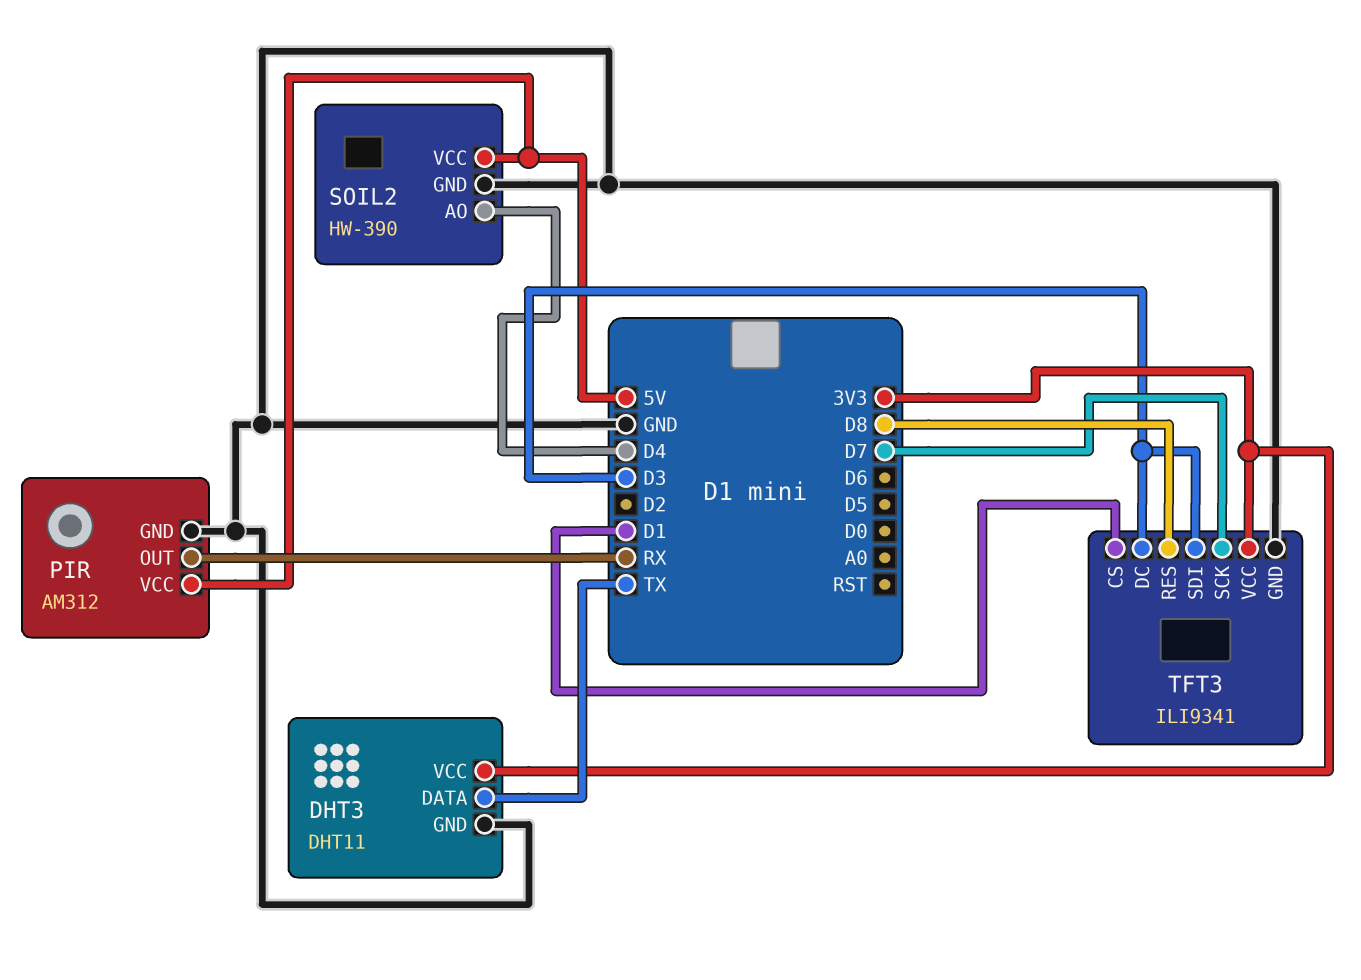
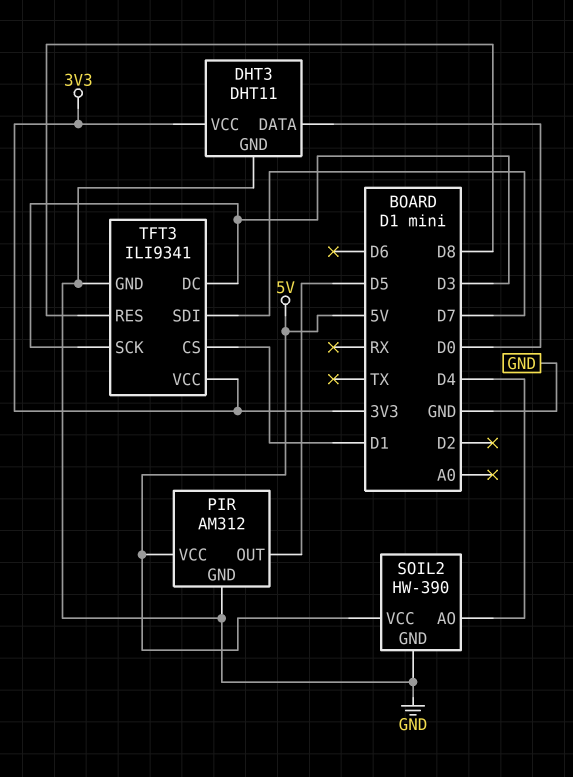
DHT3 pin DATA: TX -> D0
PIR pin OUT: RX -> D5
TFT3 pin SCK: D7 -> D3
TFT3 pin SDI: D3 -> D7

